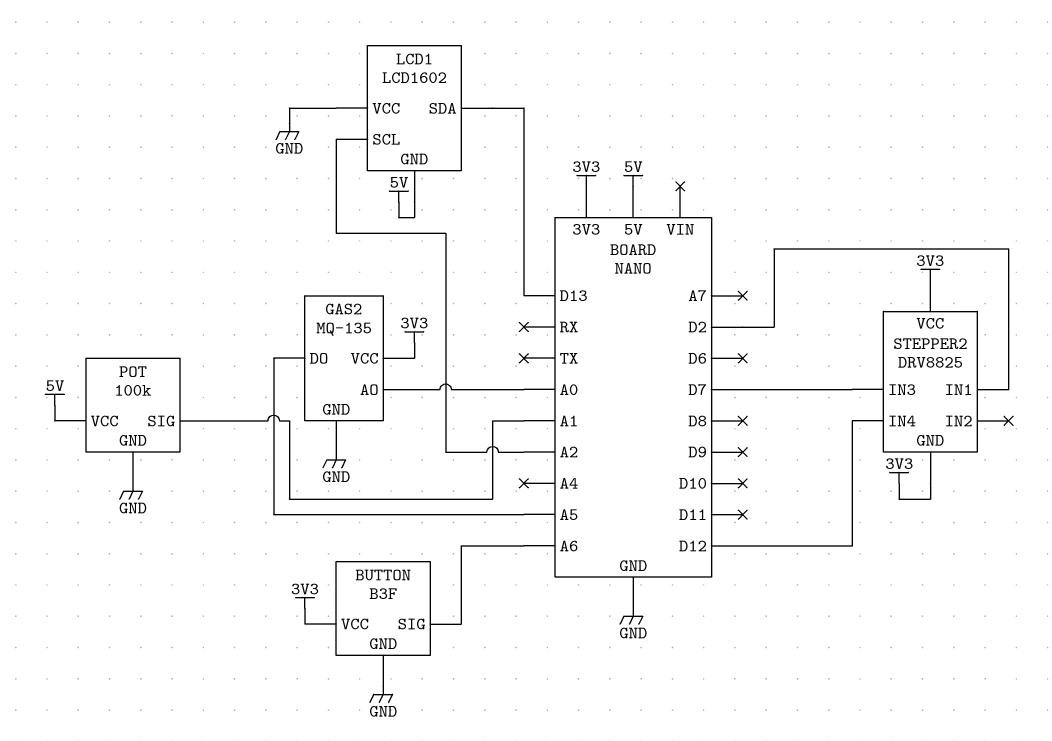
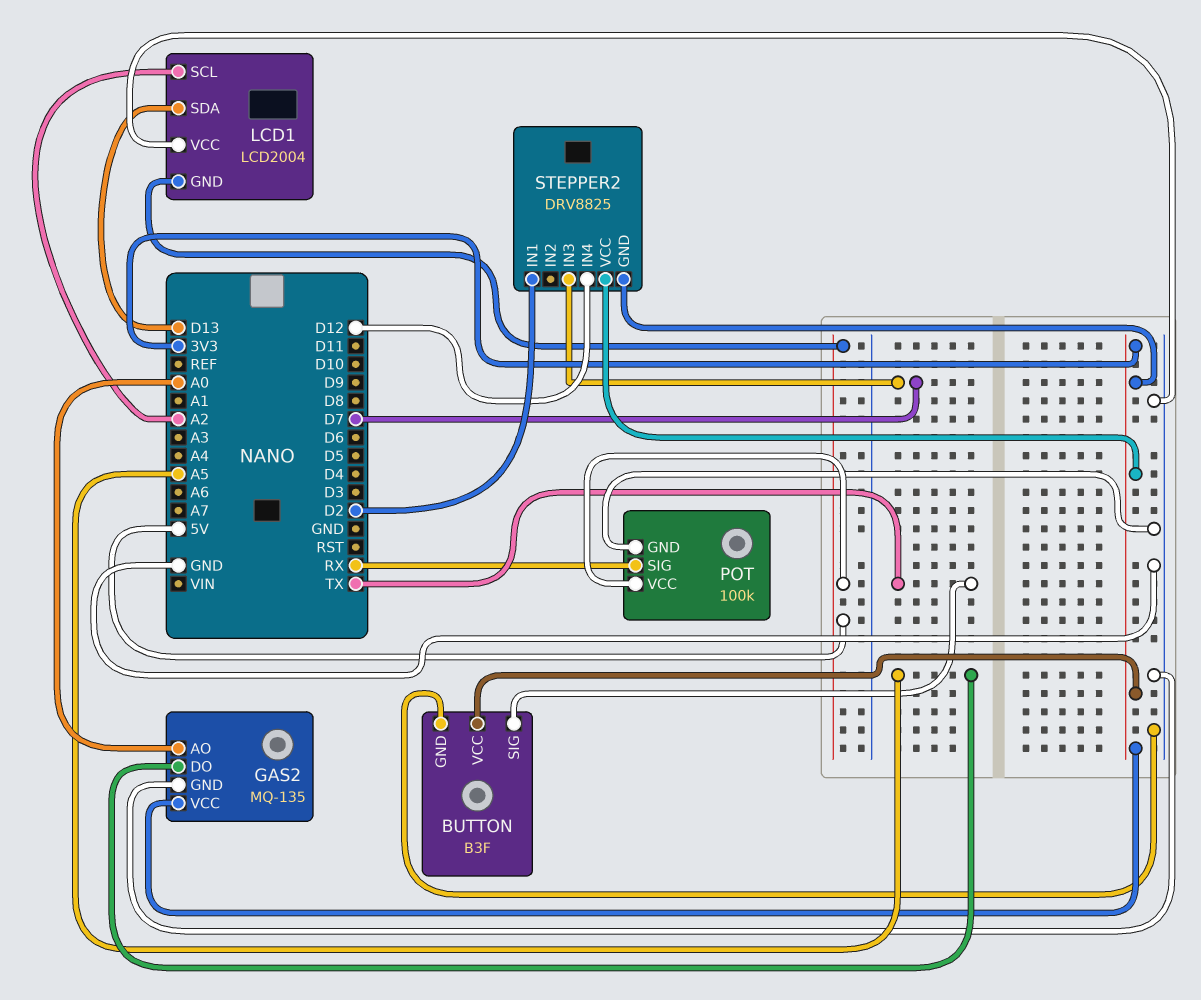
BUTTON pin SIG: A6 -> TX
LCD1: LCD1602 -> LCD2004
POT pin SIG: A1 -> RX

